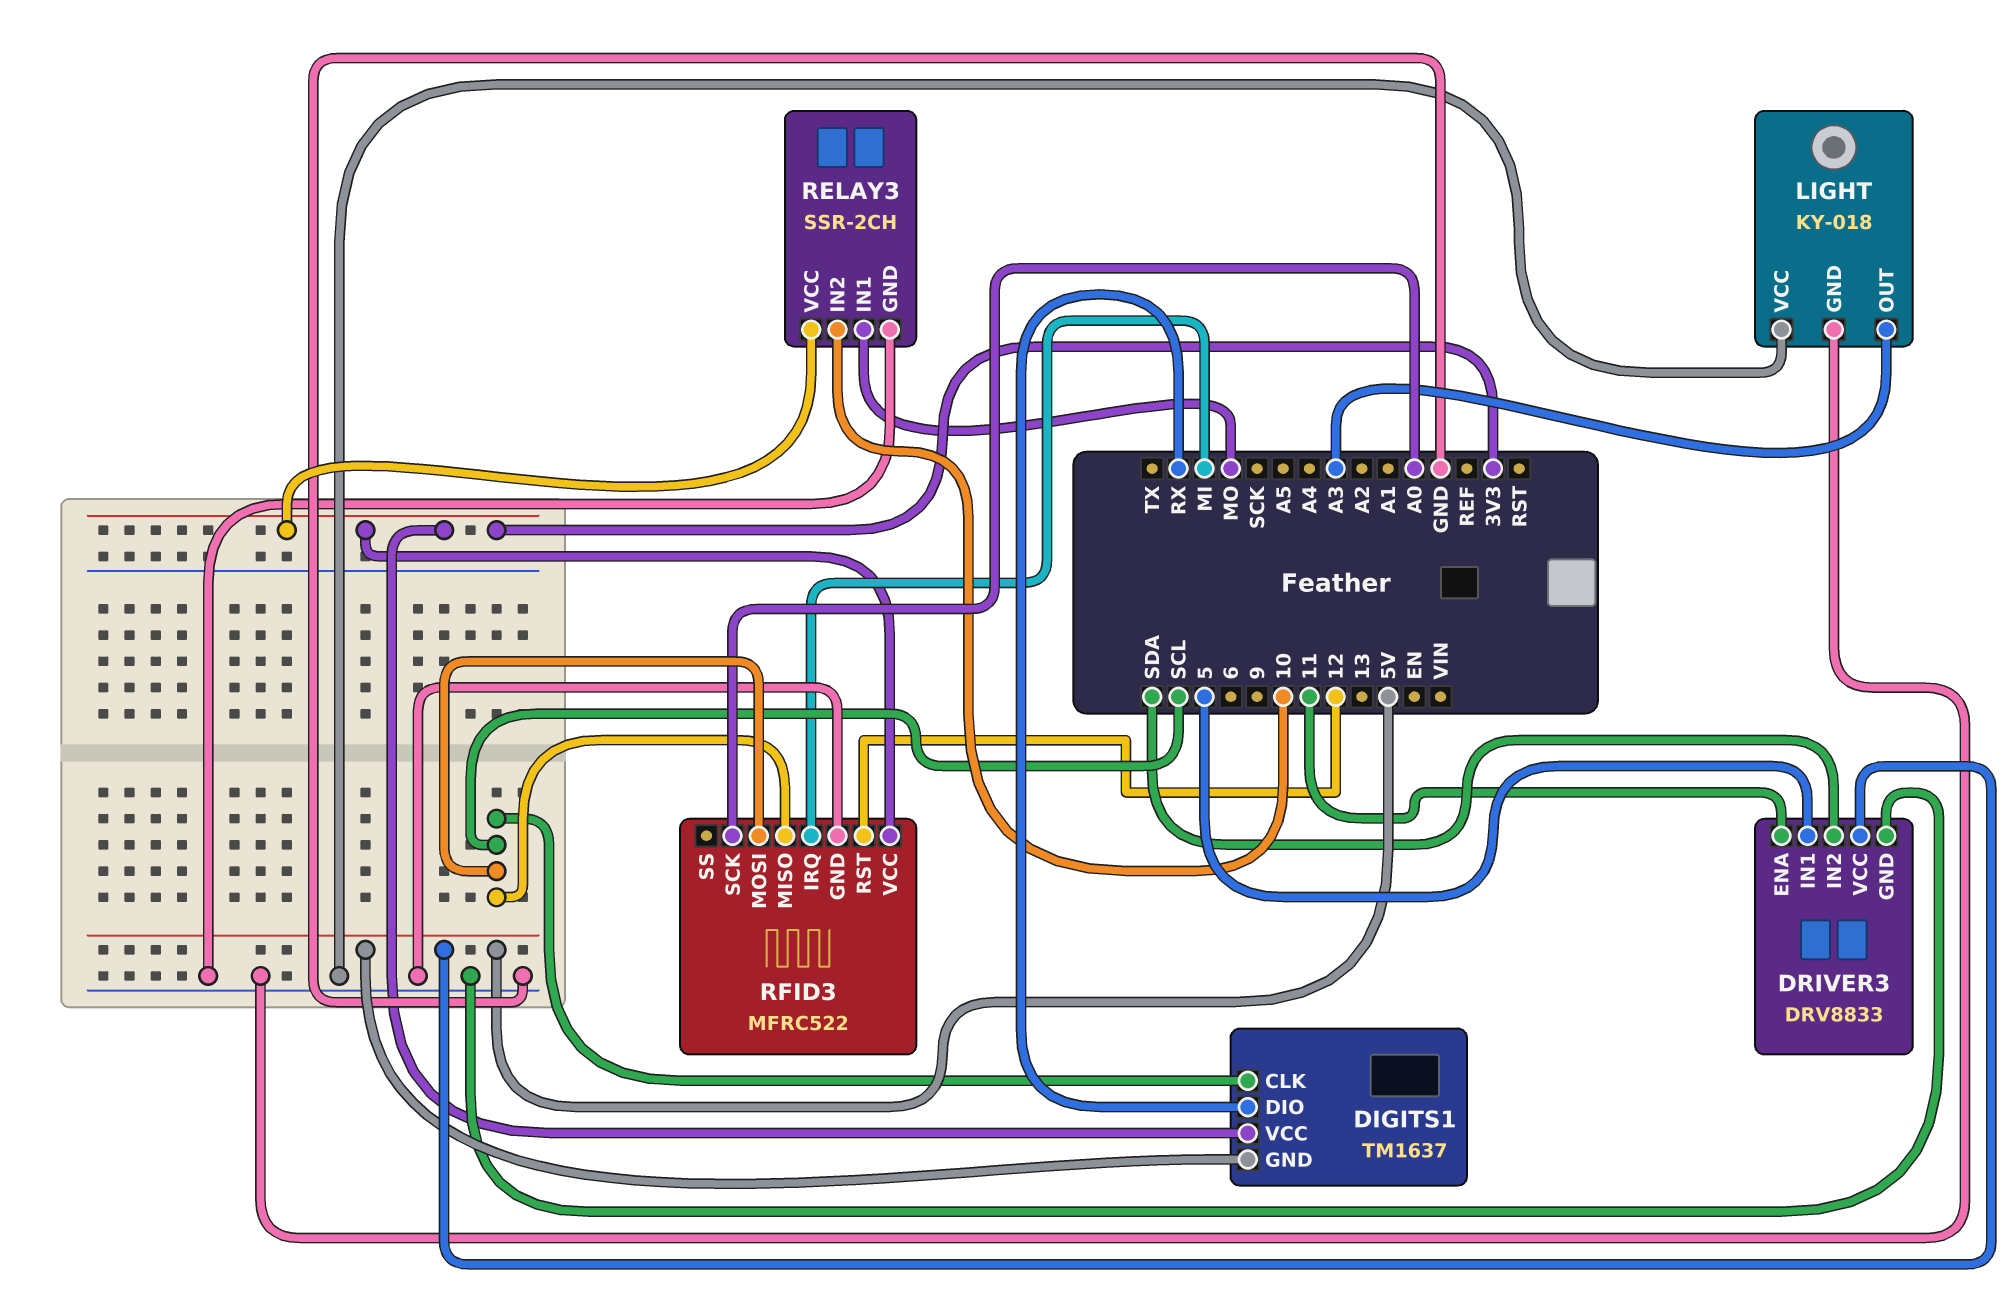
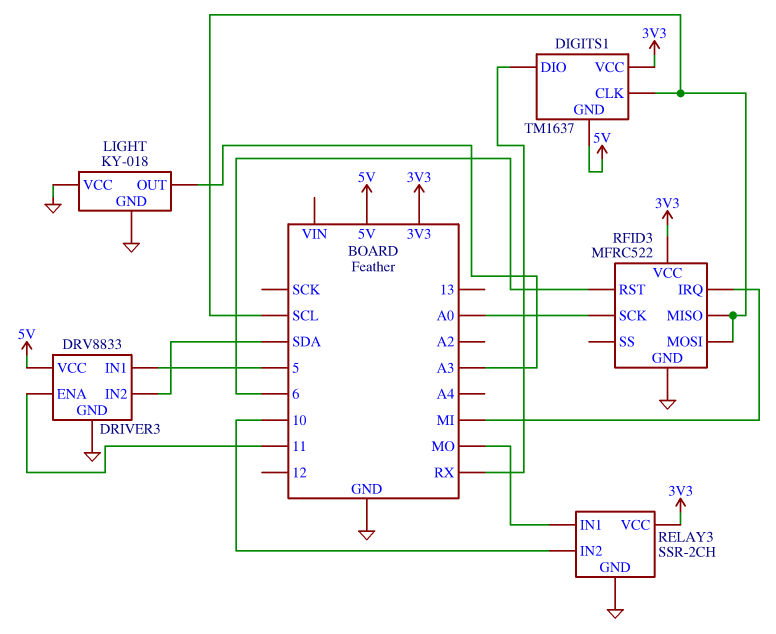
RFID3 pin RST: 12 -> 6

